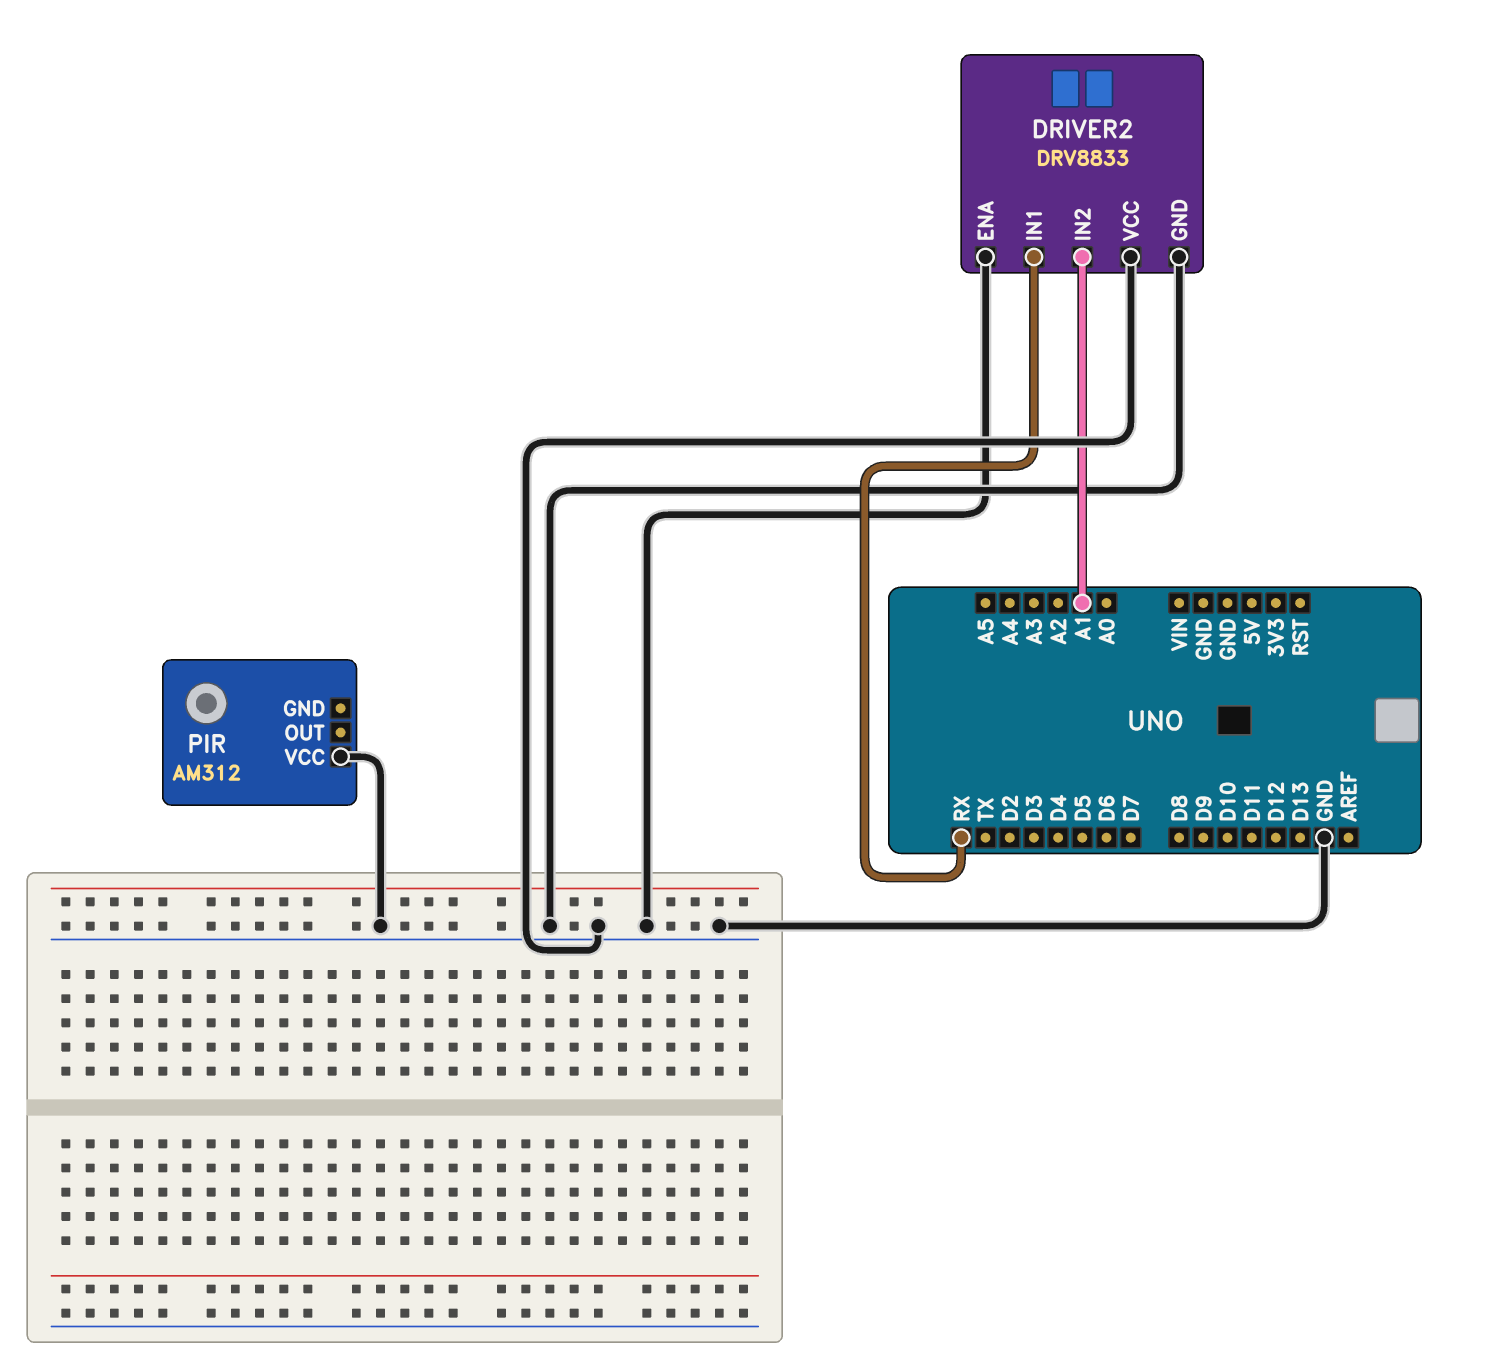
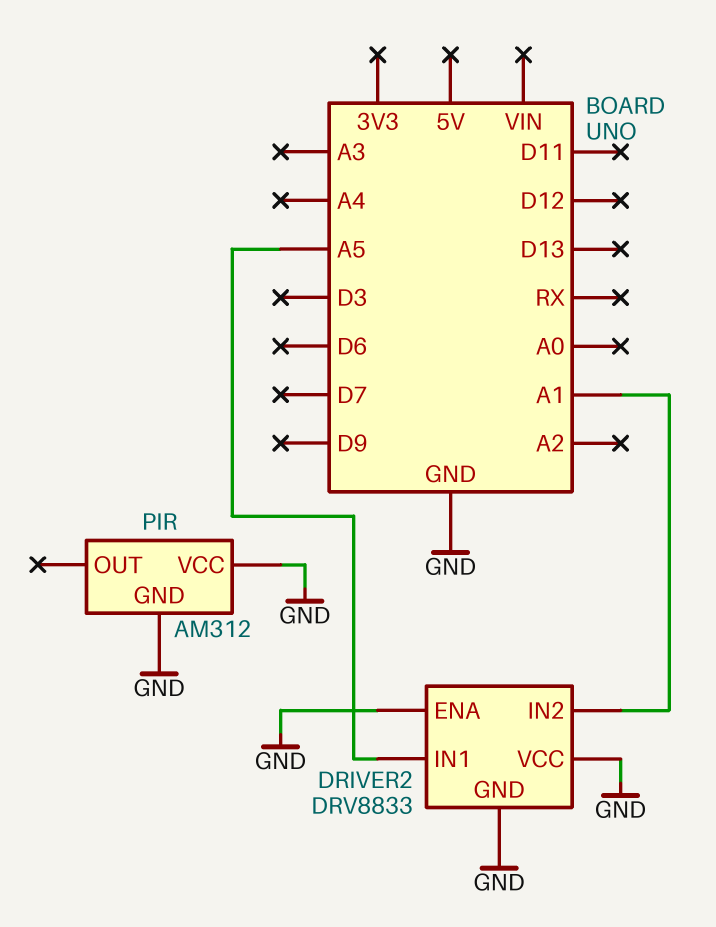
DRIVER2 pin IN1: RX -> A5
PIR pin GND: none -> GND

